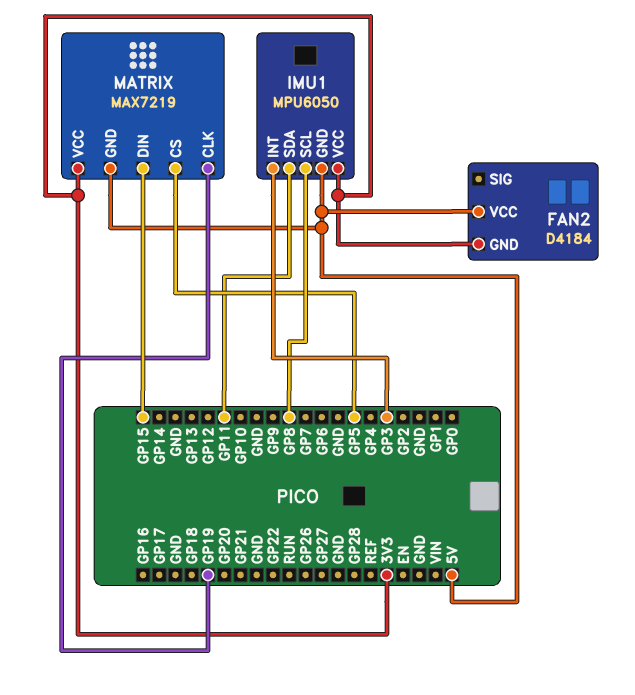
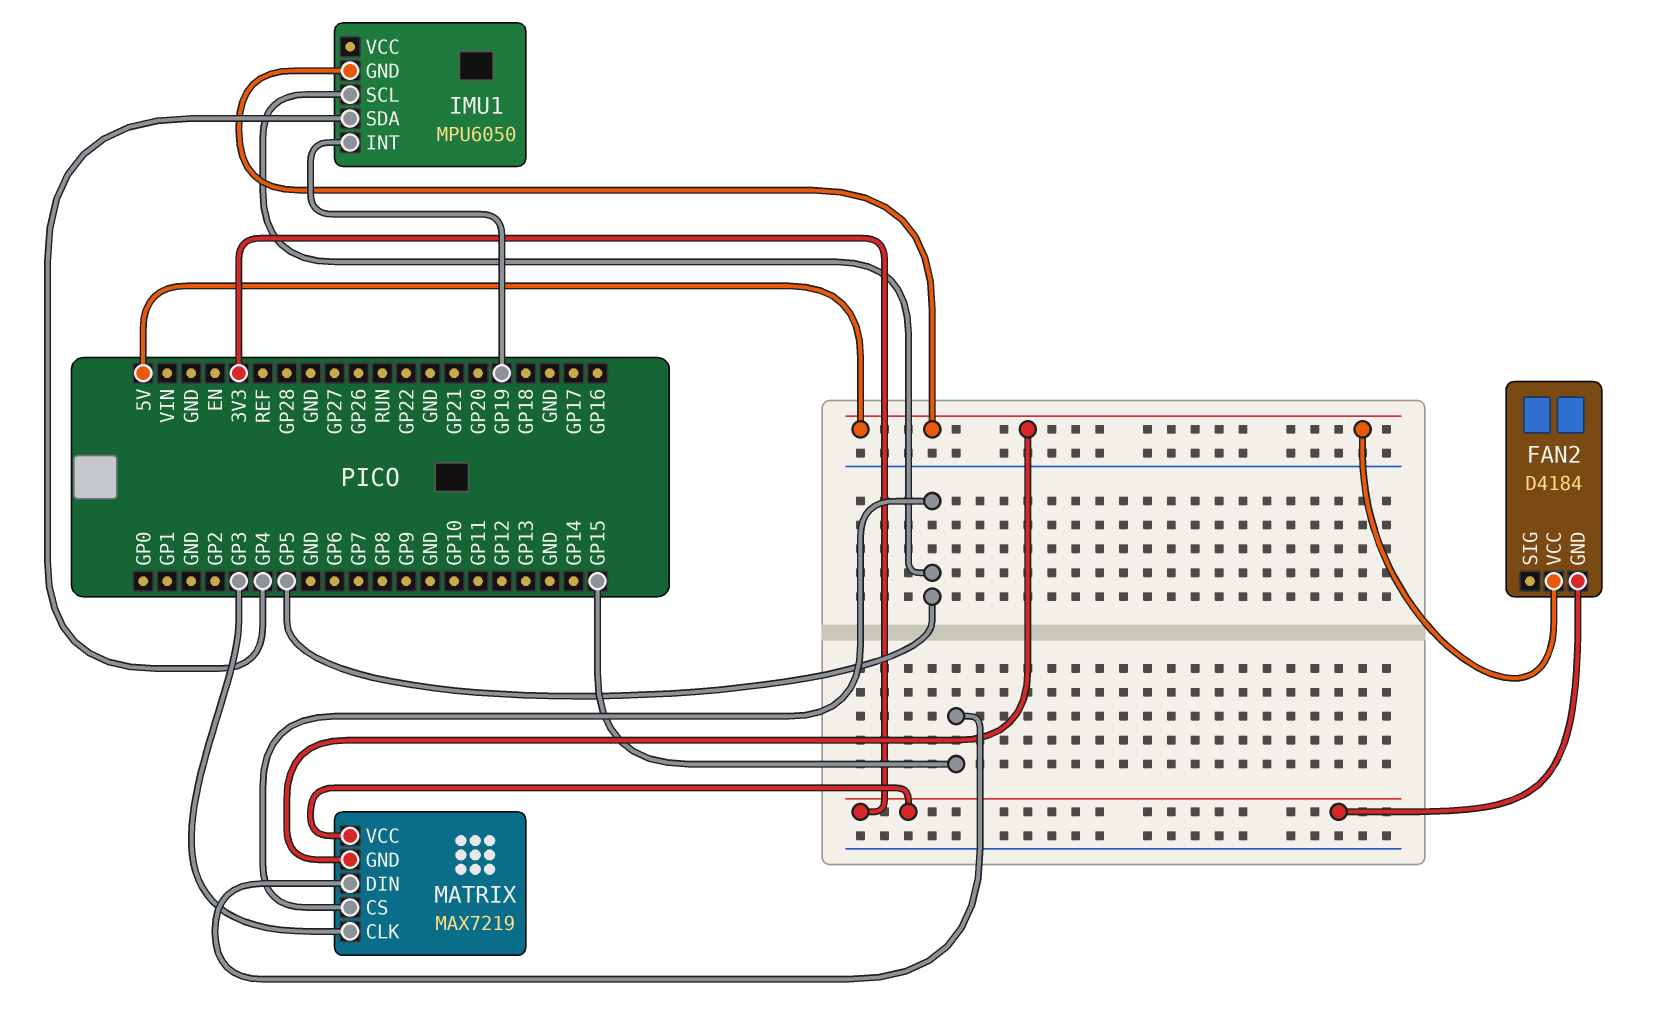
IMU1 pin INT: GP3 -> GP19
IMU1 pin SCL: GP8 -> GP5
IMU1 pin SDA: GP11 -> GP4
IMU1 pin VCC: 3V3 -> none
MATRIX pin CLK: GP19 -> GP3

